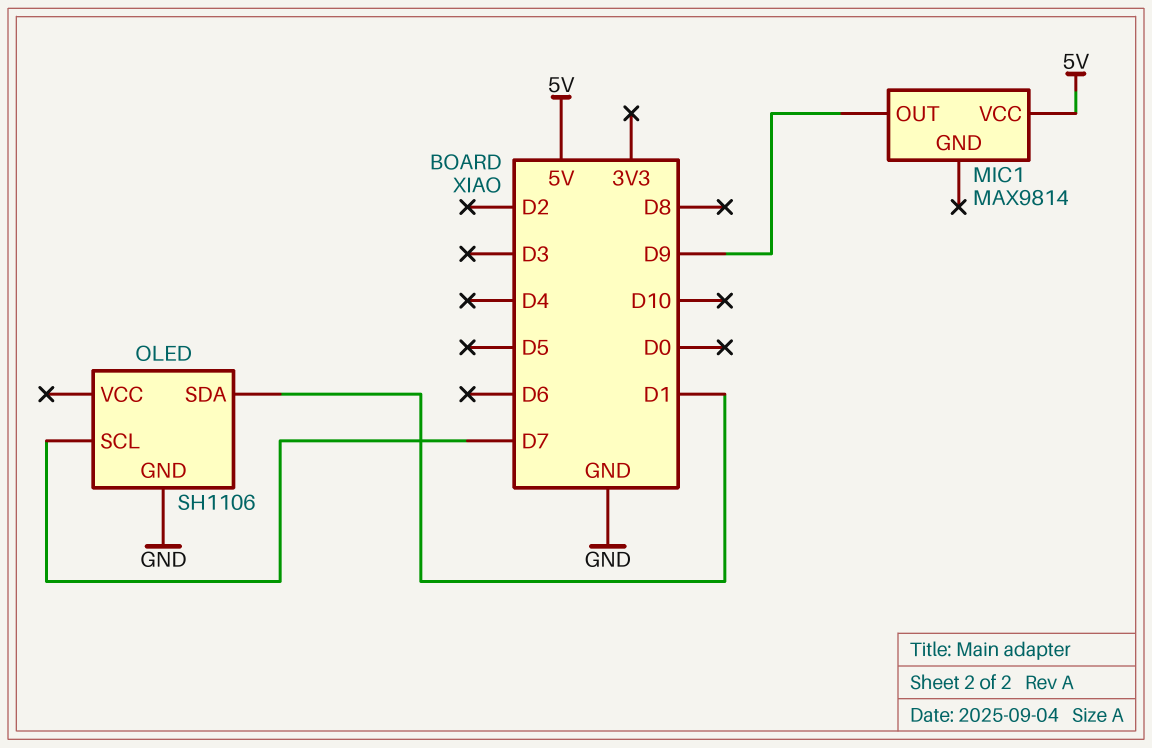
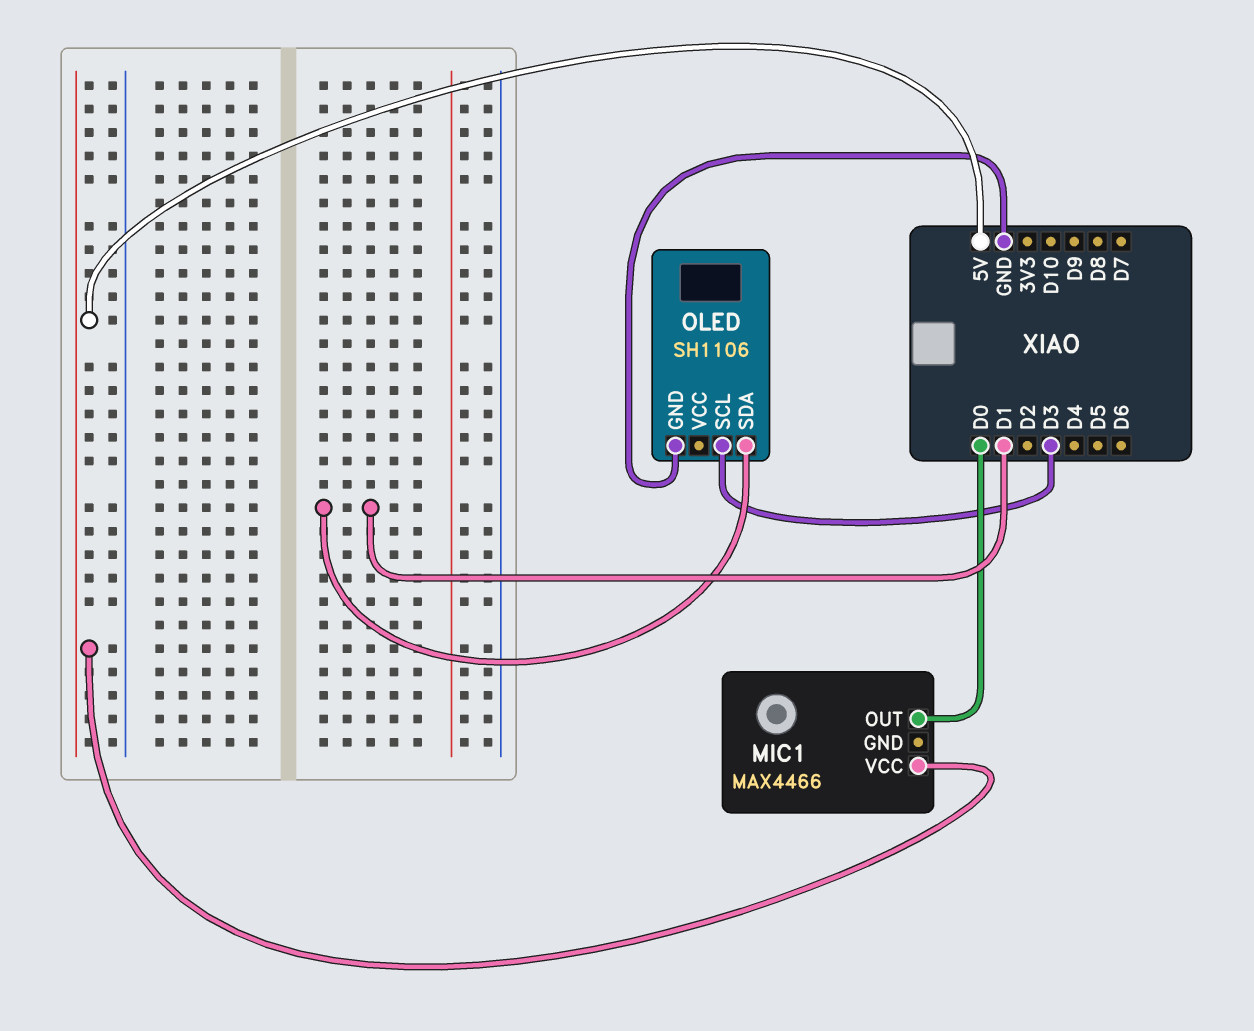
MIC1: MAX9814 -> MAX4466
MIC1 pin OUT: D9 -> D0
OLED pin SCL: D7 -> D3

